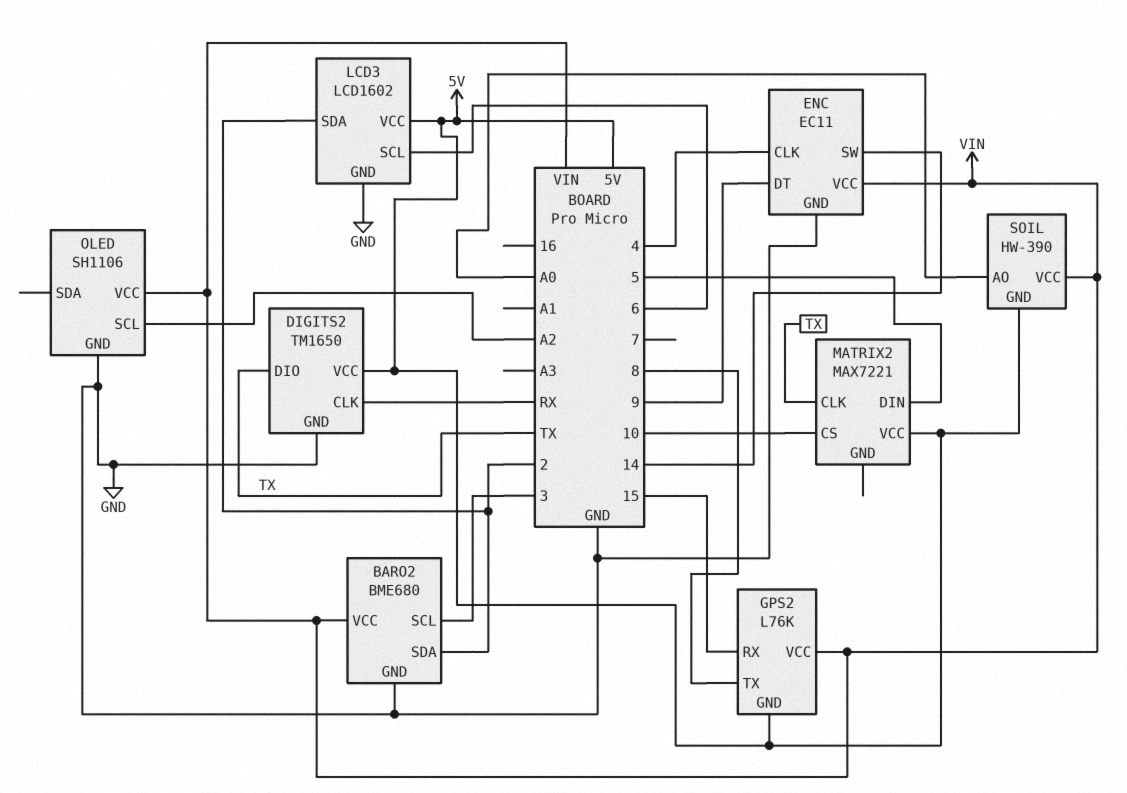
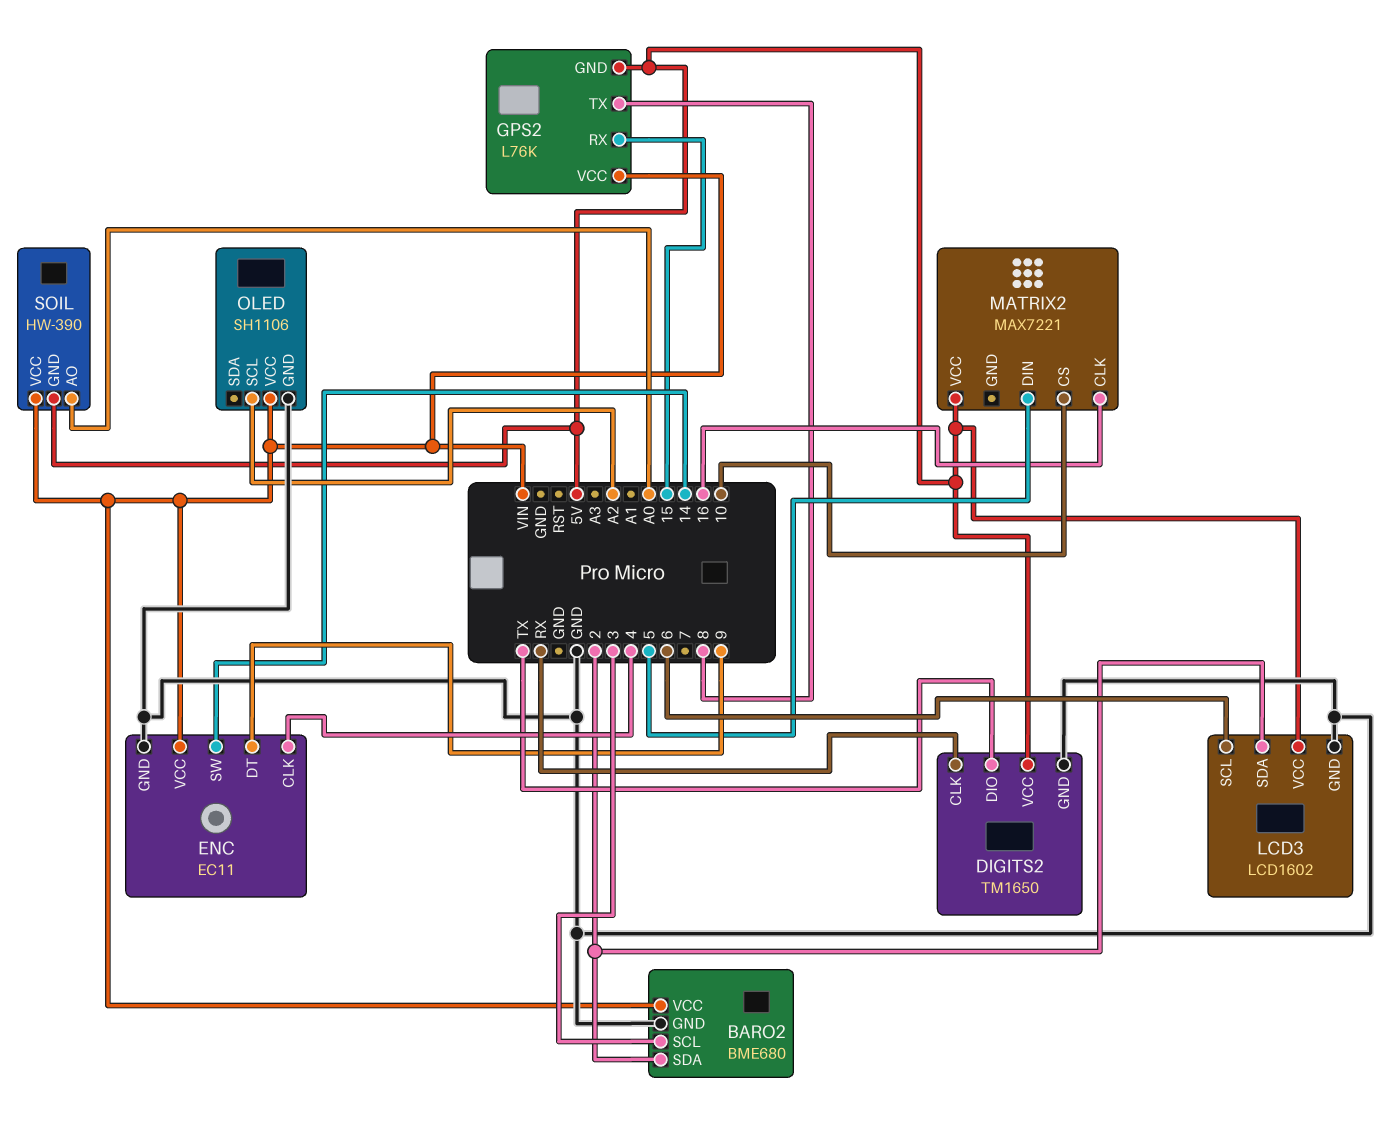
MATRIX2 pin CLK: TX -> 16

